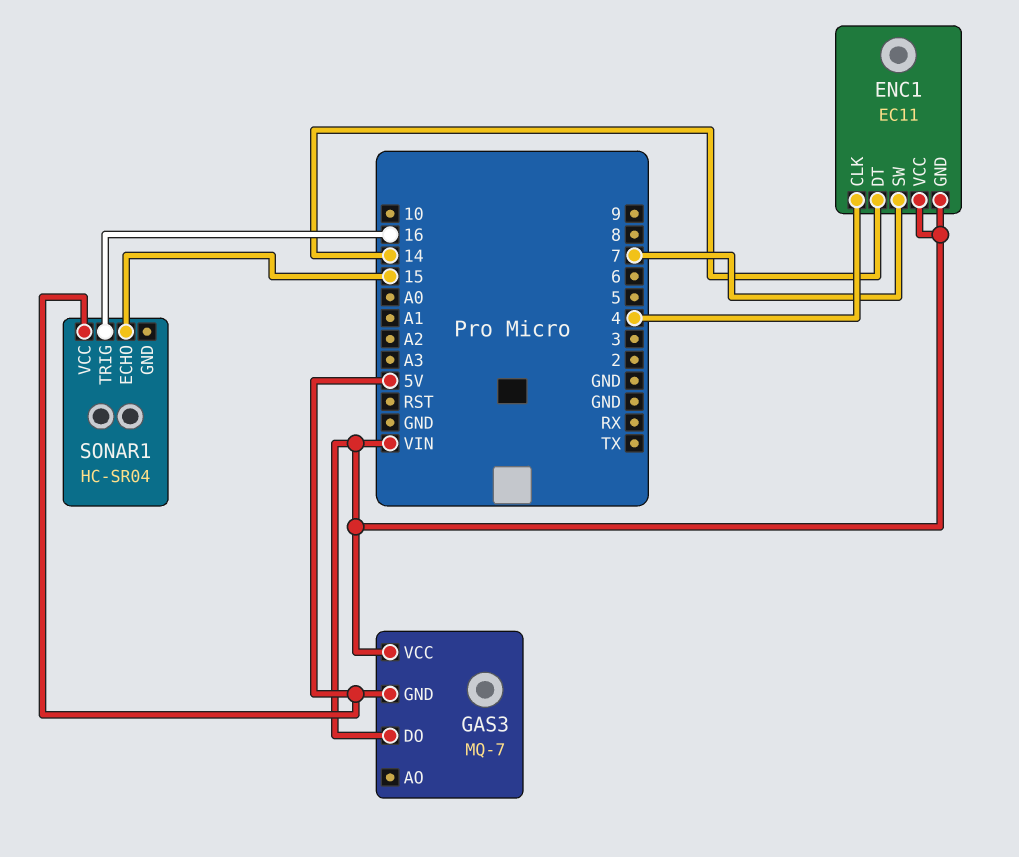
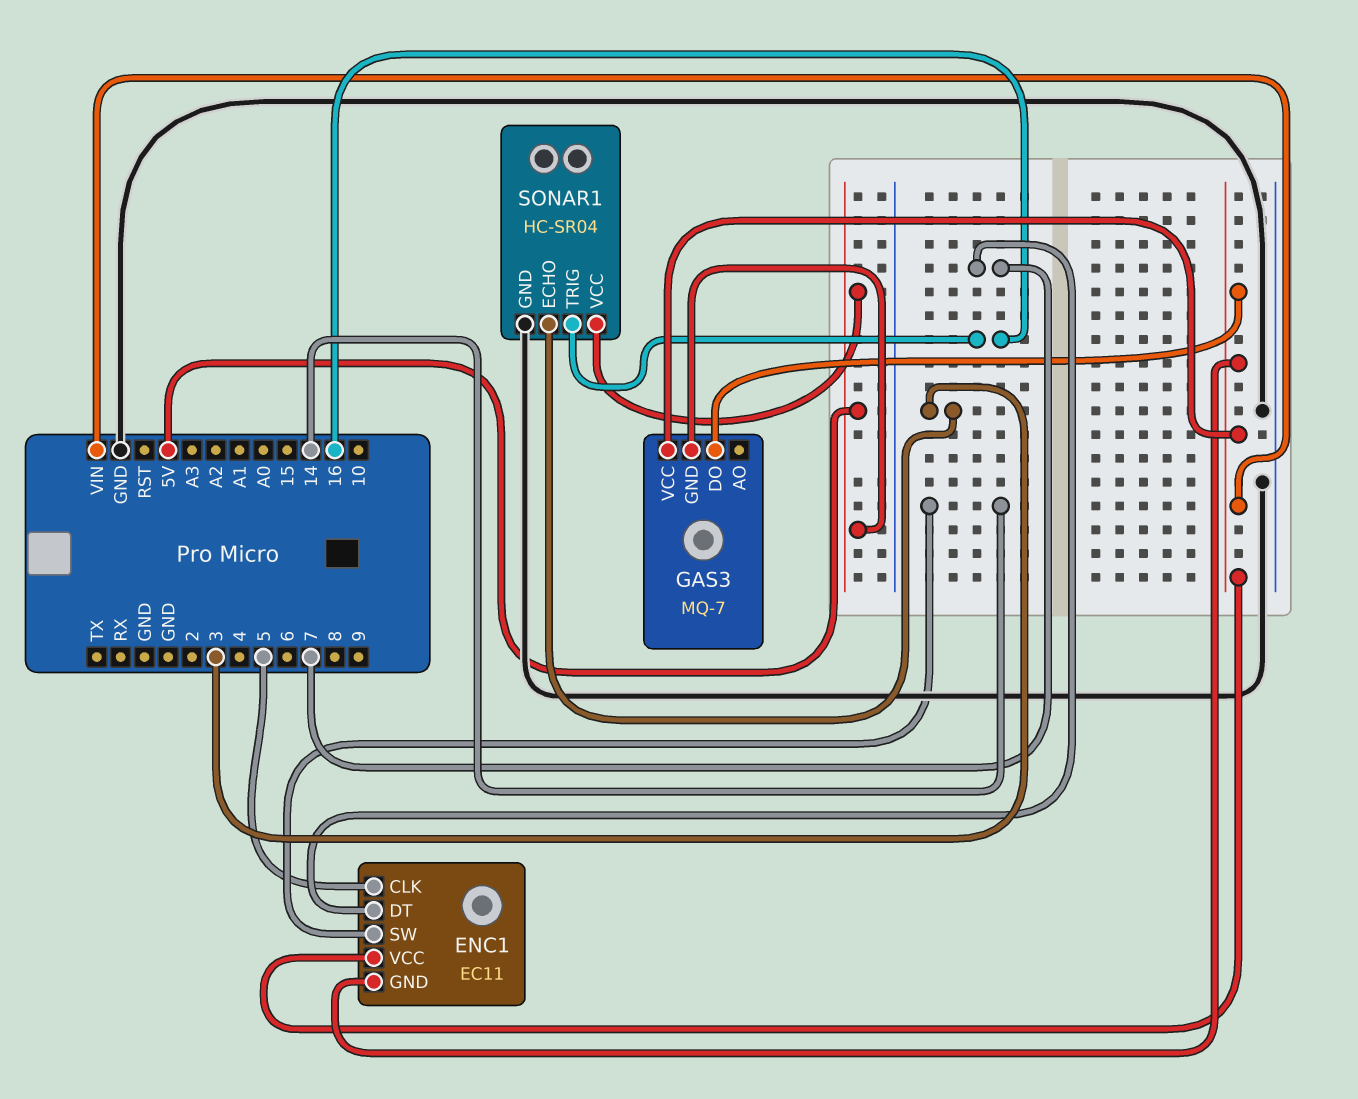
ENC1 pin CLK: 4 -> 5
ENC1 pin DT: 14 -> 7
ENC1 pin SW: 7 -> 14
SONAR1 pin ECHO: 15 -> 3
SONAR1 pin GND: none -> GND

